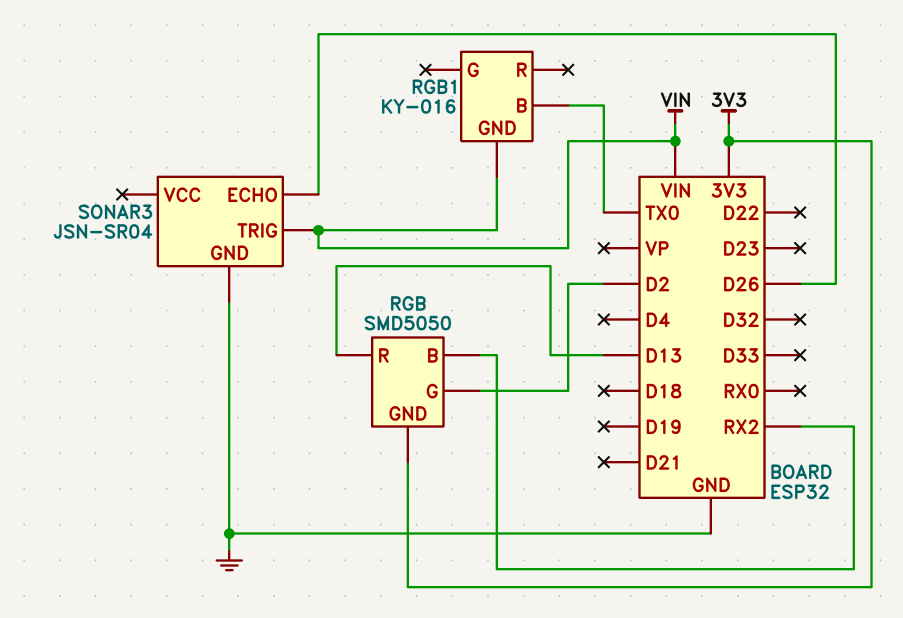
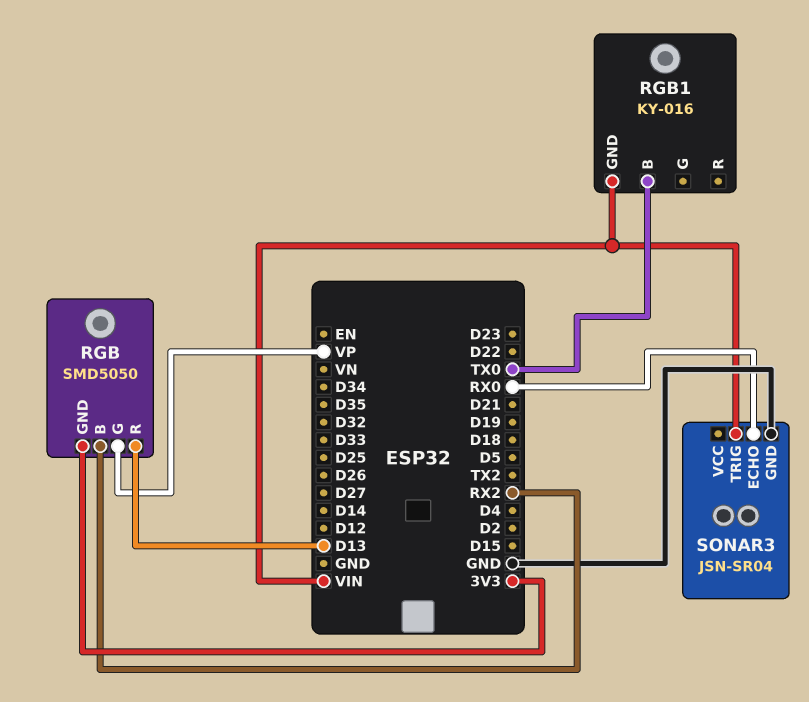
RGB pin G: D2 -> VP
SONAR3 pin ECHO: D26 -> RX0

